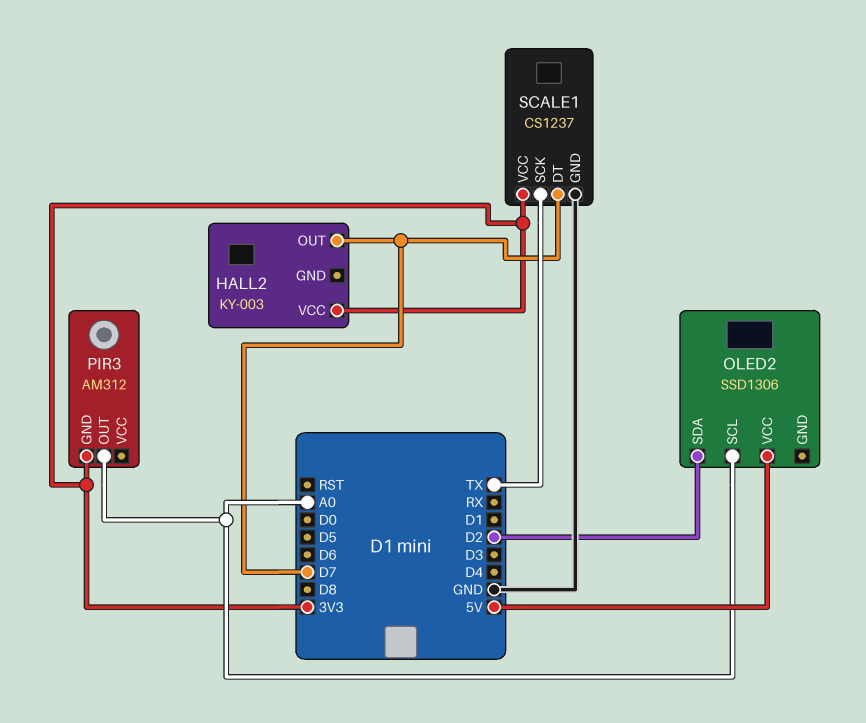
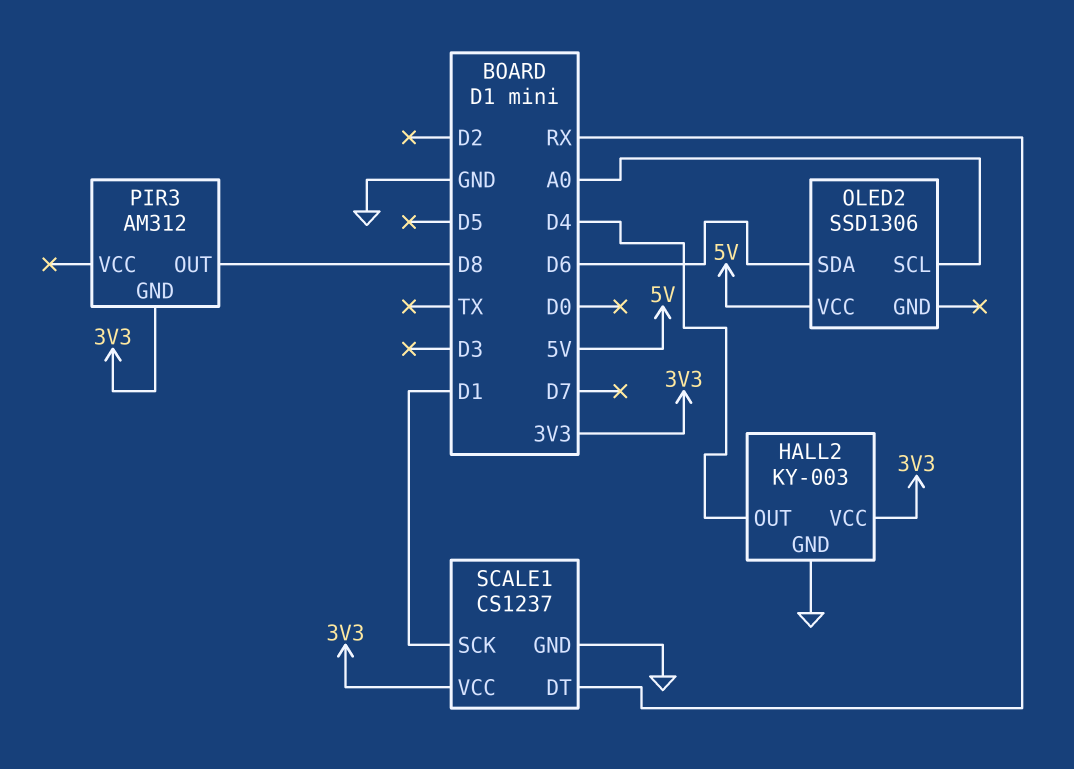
HALL2 pin GND: none -> GND
HALL2 pin OUT: D7 -> D4
OLED2 pin SDA: D2 -> D6
PIR3 pin OUT: A0 -> D8
SCALE1 pin DT: D7 -> RX
SCALE1 pin SCK: TX -> D1

